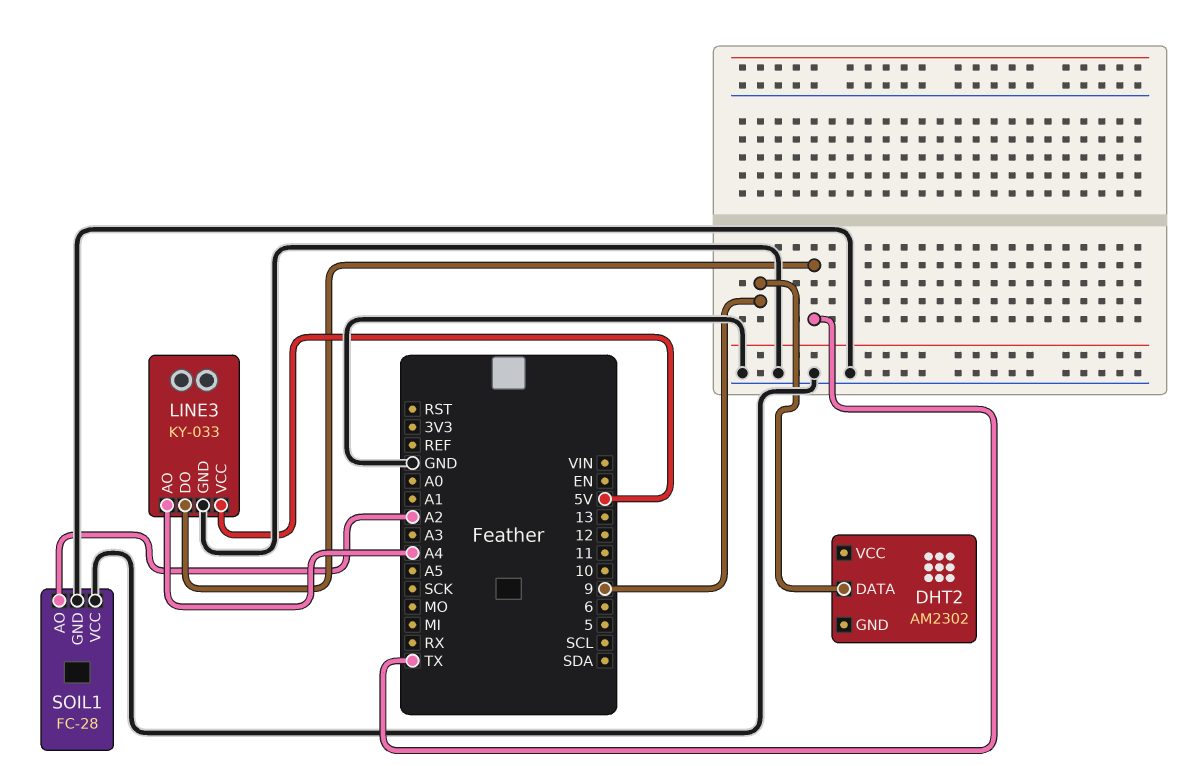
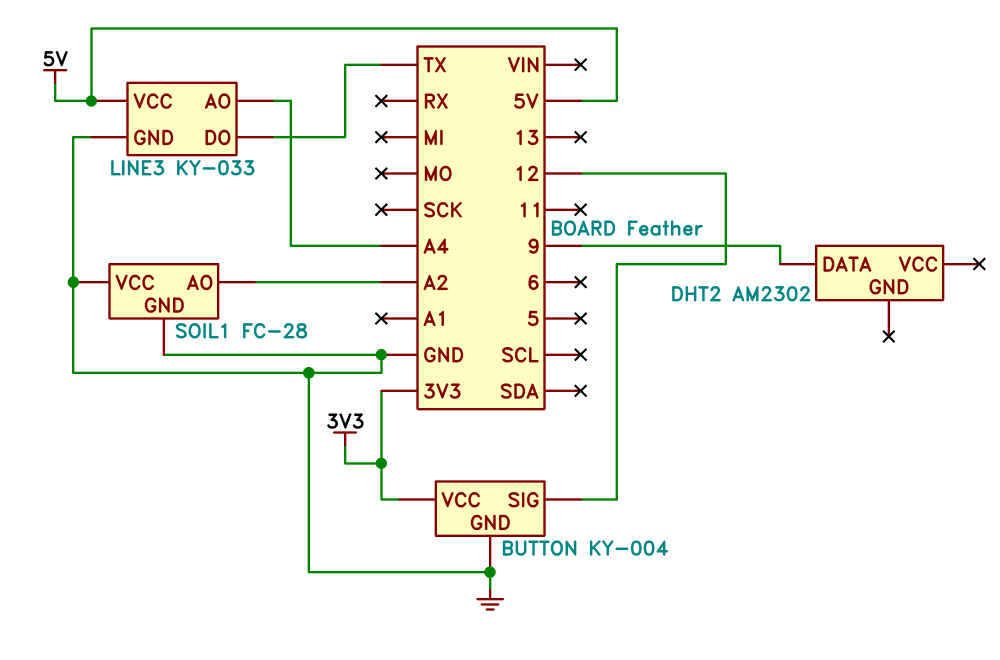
BUTTON: none -> KY-004
BUTTON pin GND: none -> GND
BUTTON pin SIG: none -> 12
BUTTON pin VCC: none -> 3V3

